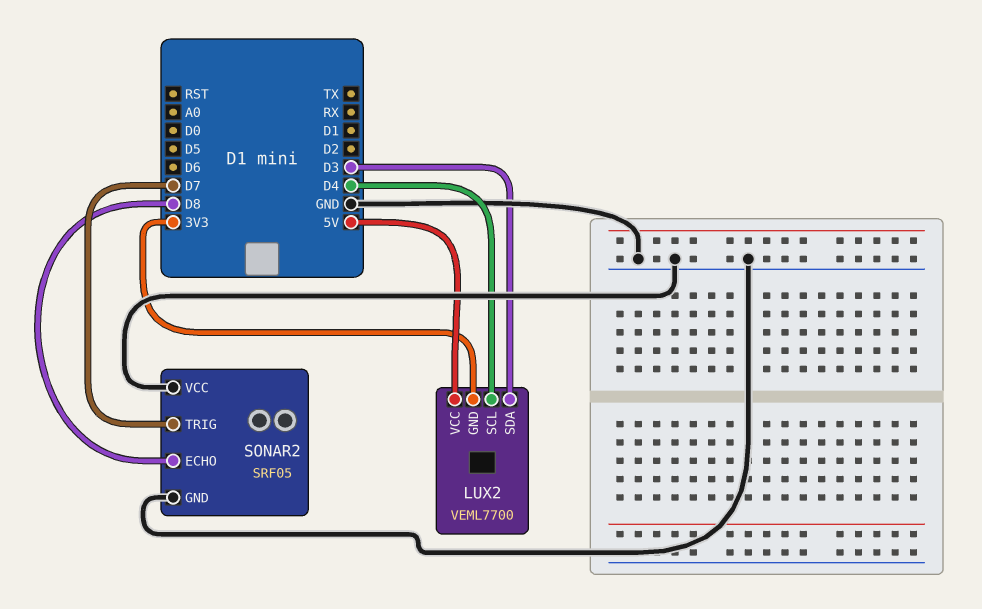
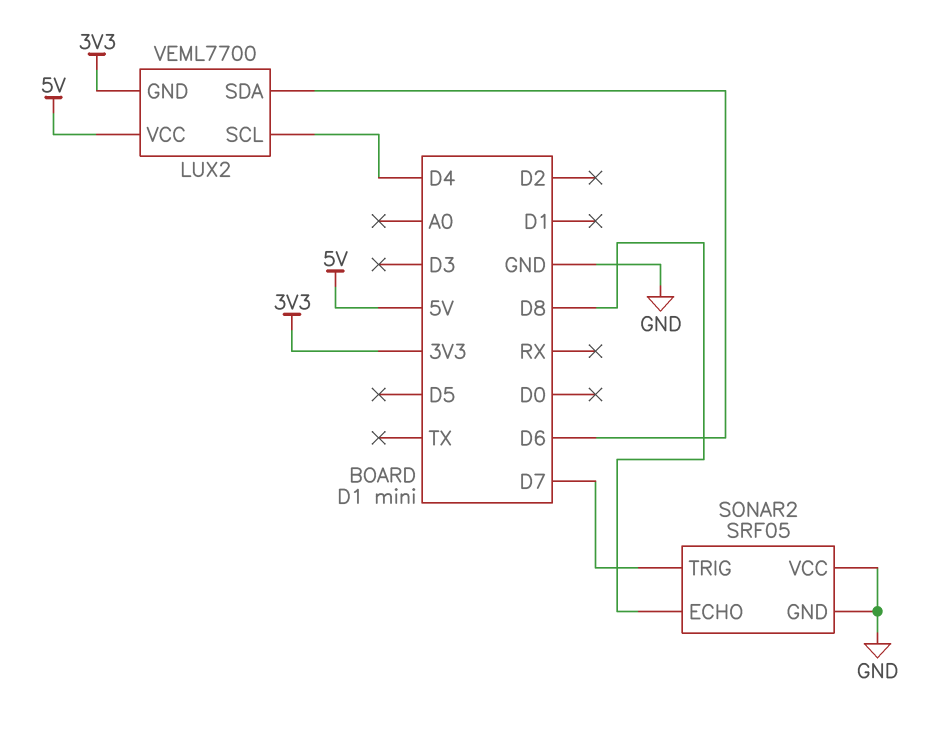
LUX2 pin SDA: D3 -> D6

